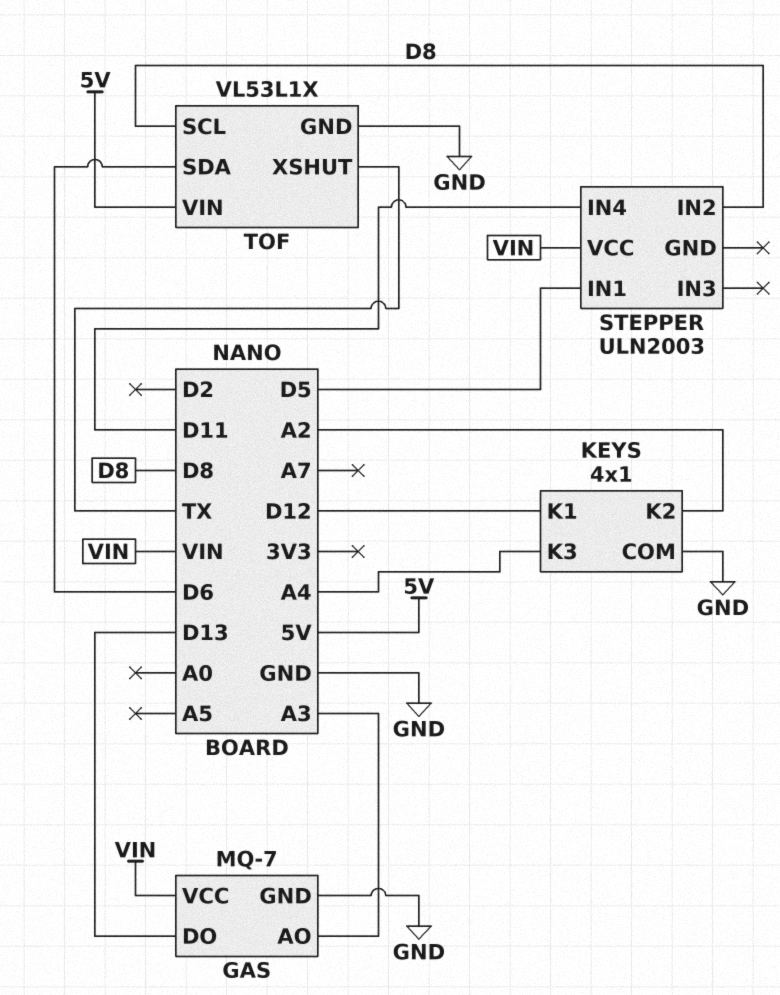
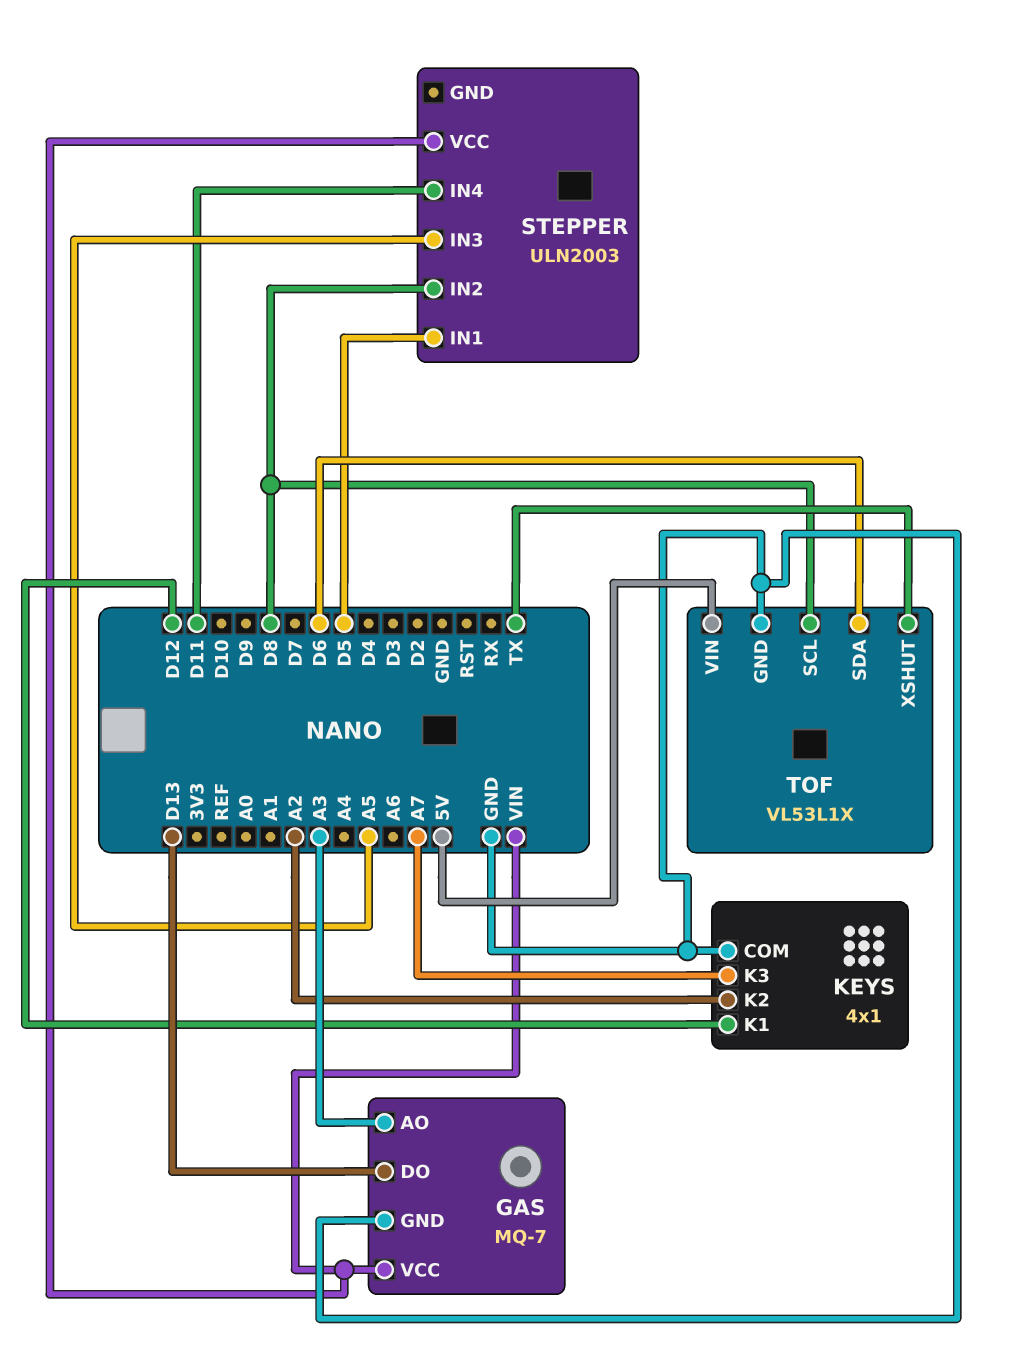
KEYS pin K3: A4 -> A7
STEPPER pin IN3: none -> A5

